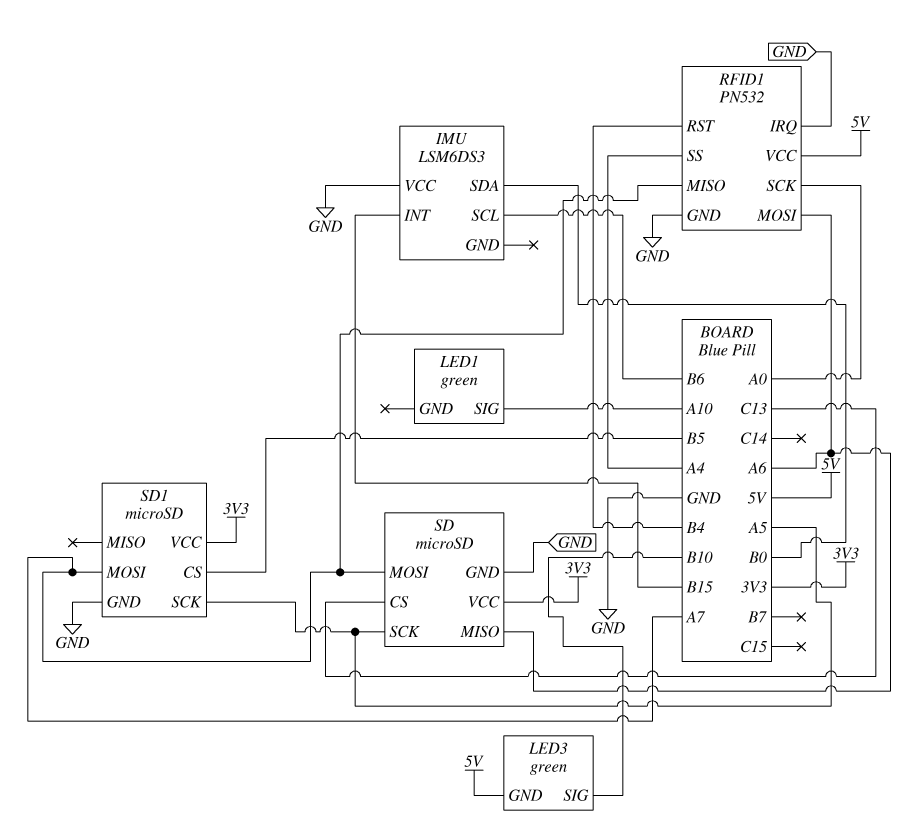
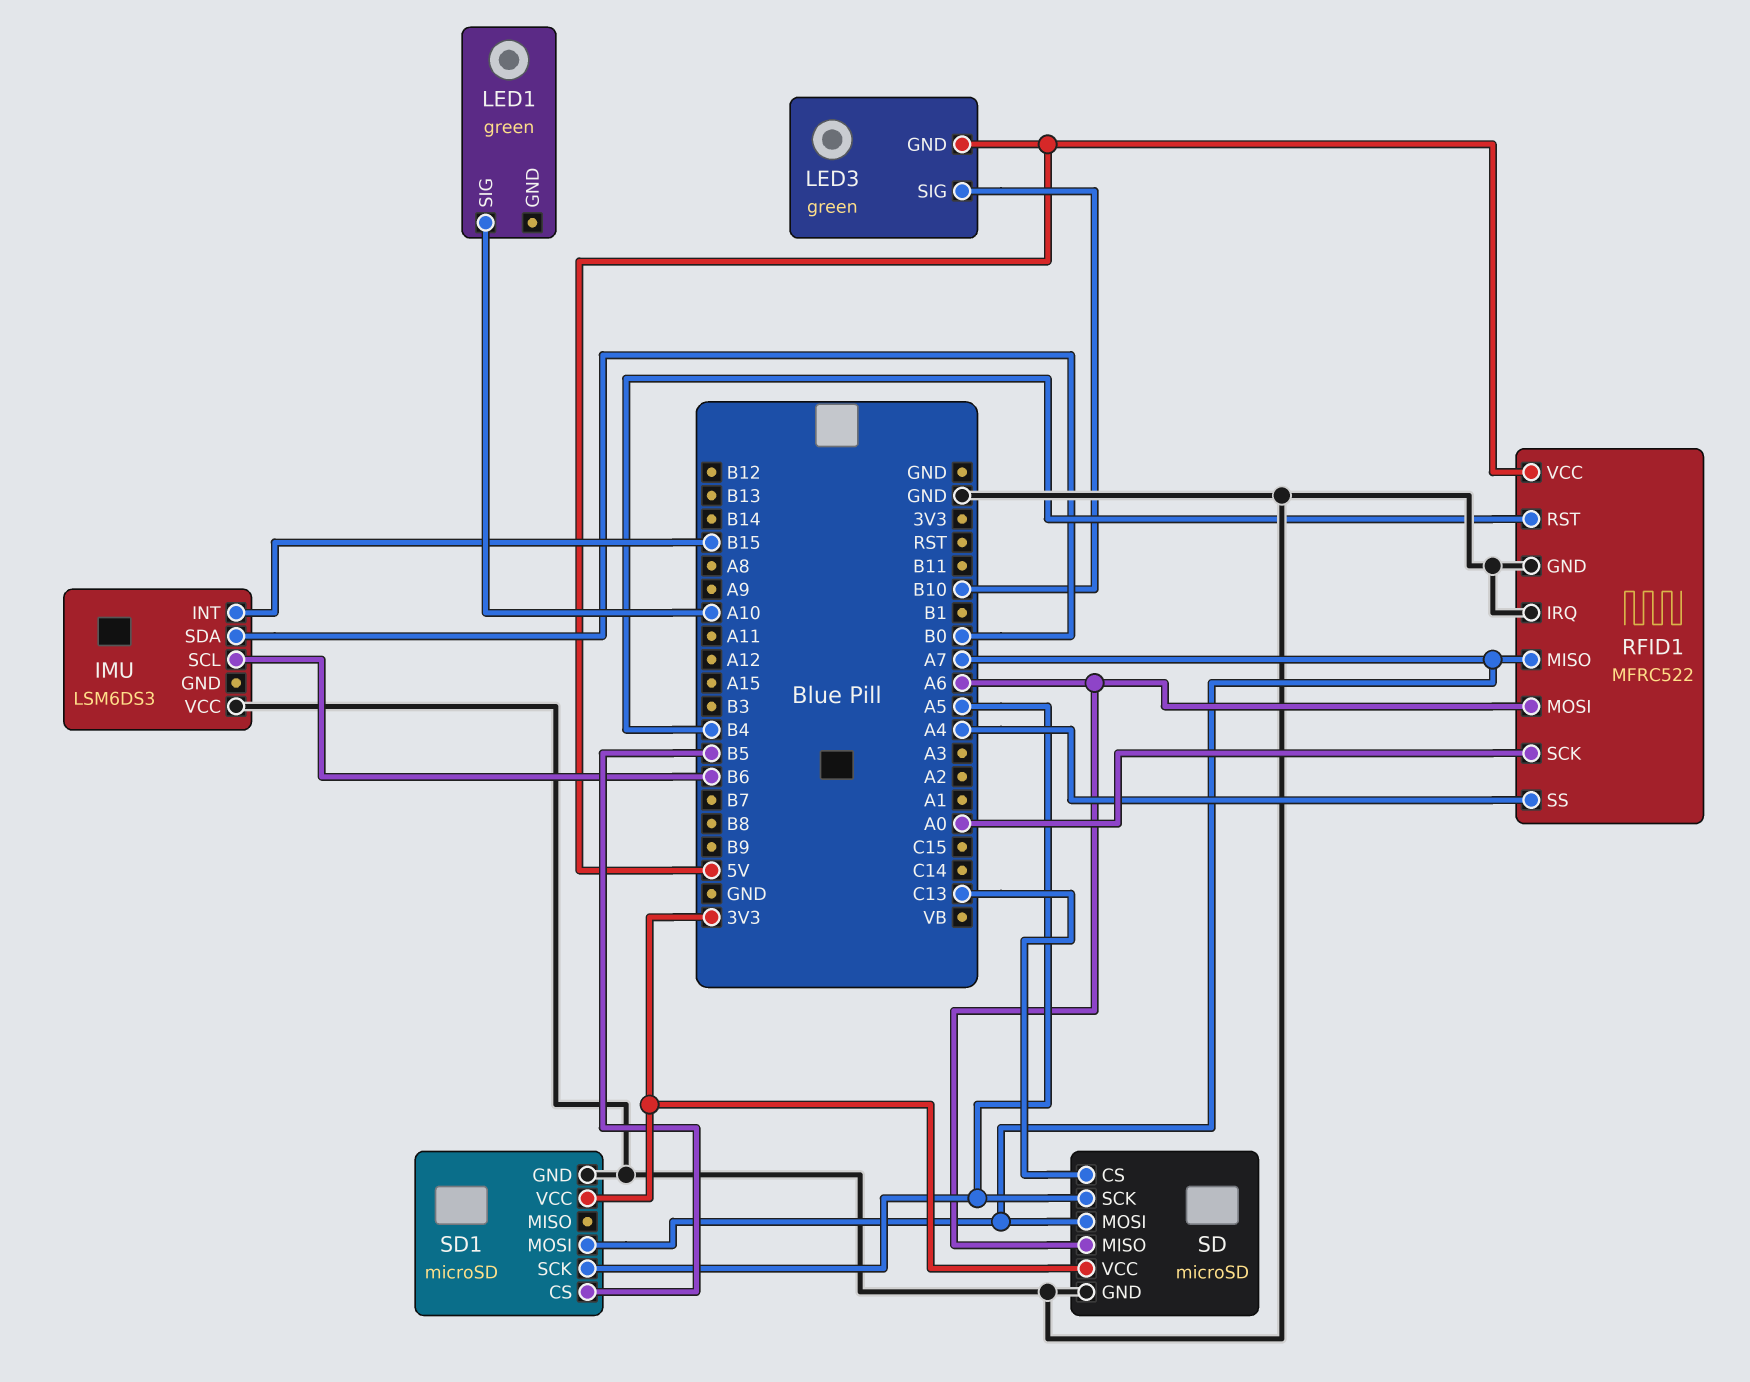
RFID1: PN532 -> MFRC522

